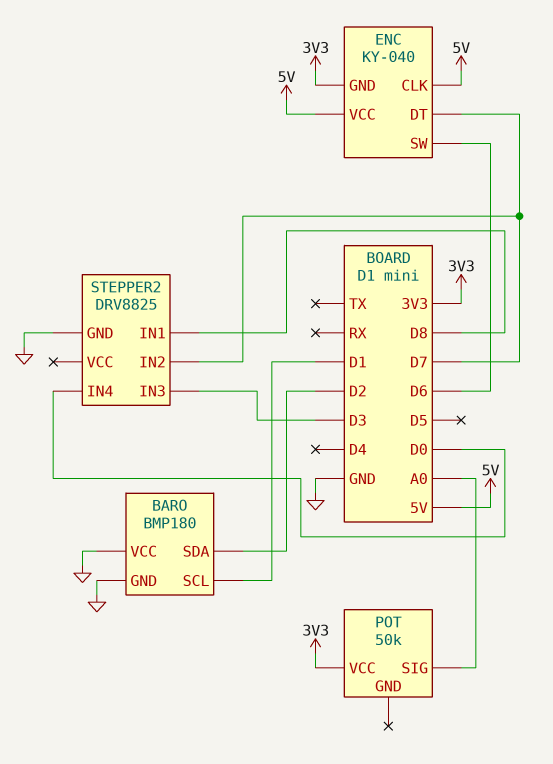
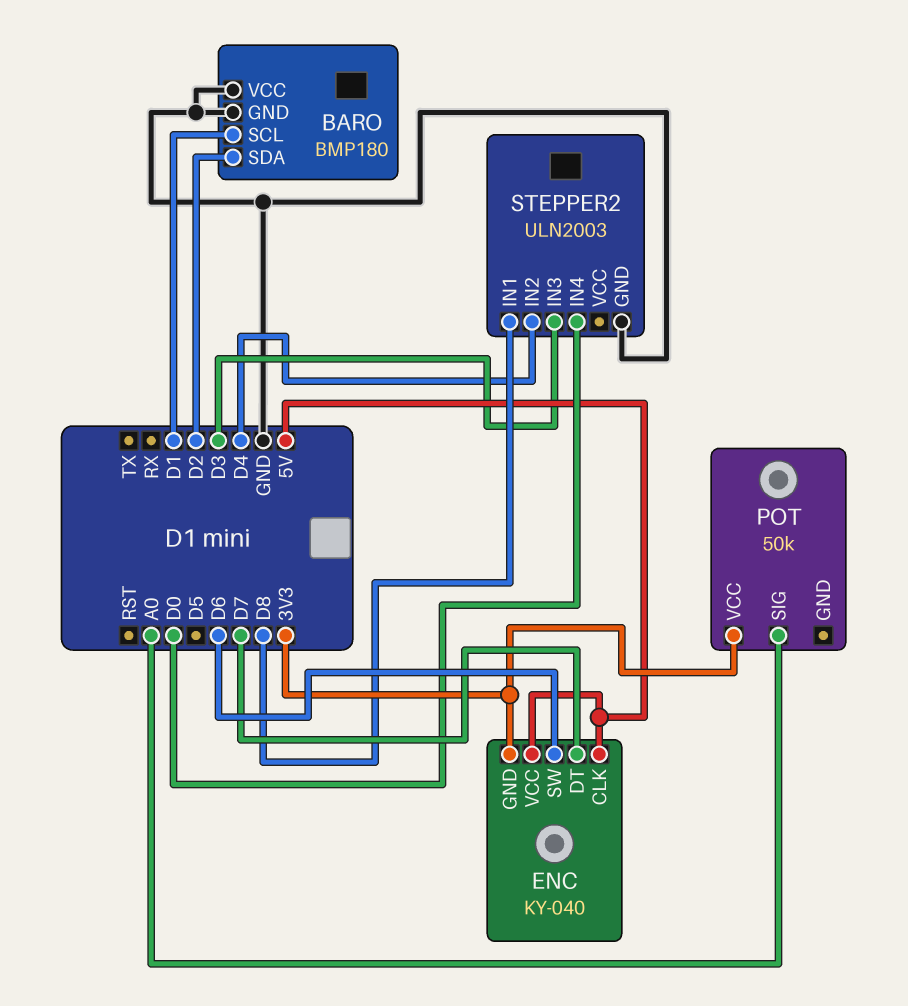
STEPPER2: DRV8825 -> ULN2003
STEPPER2 pin IN2: D7 -> D4

